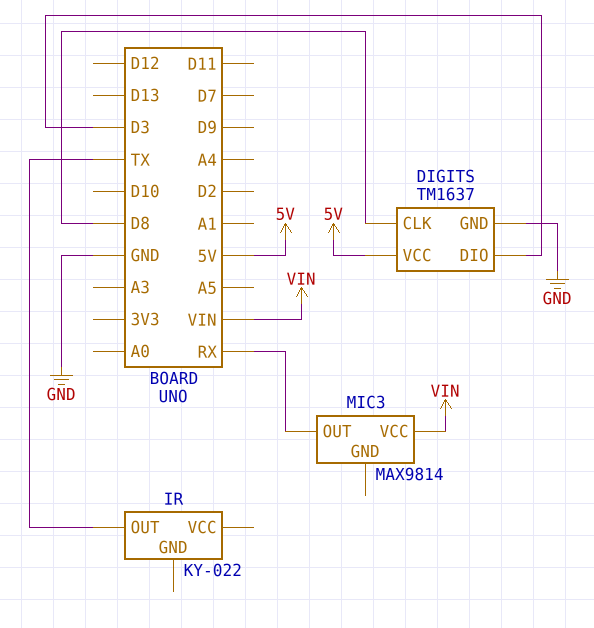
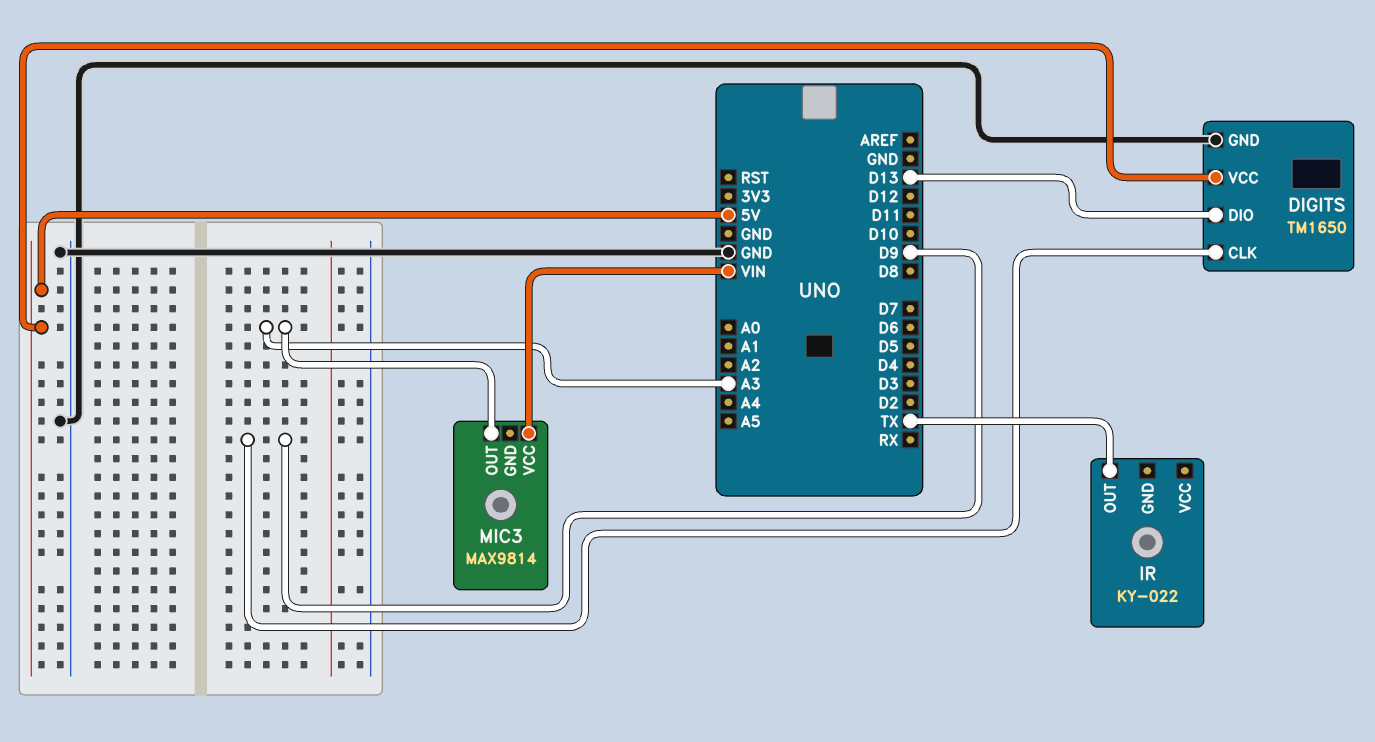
DIGITS: TM1637 -> TM1650
DIGITS pin CLK: D8 -> D9
DIGITS pin DIO: D3 -> D13
MIC3 pin OUT: RX -> A3

